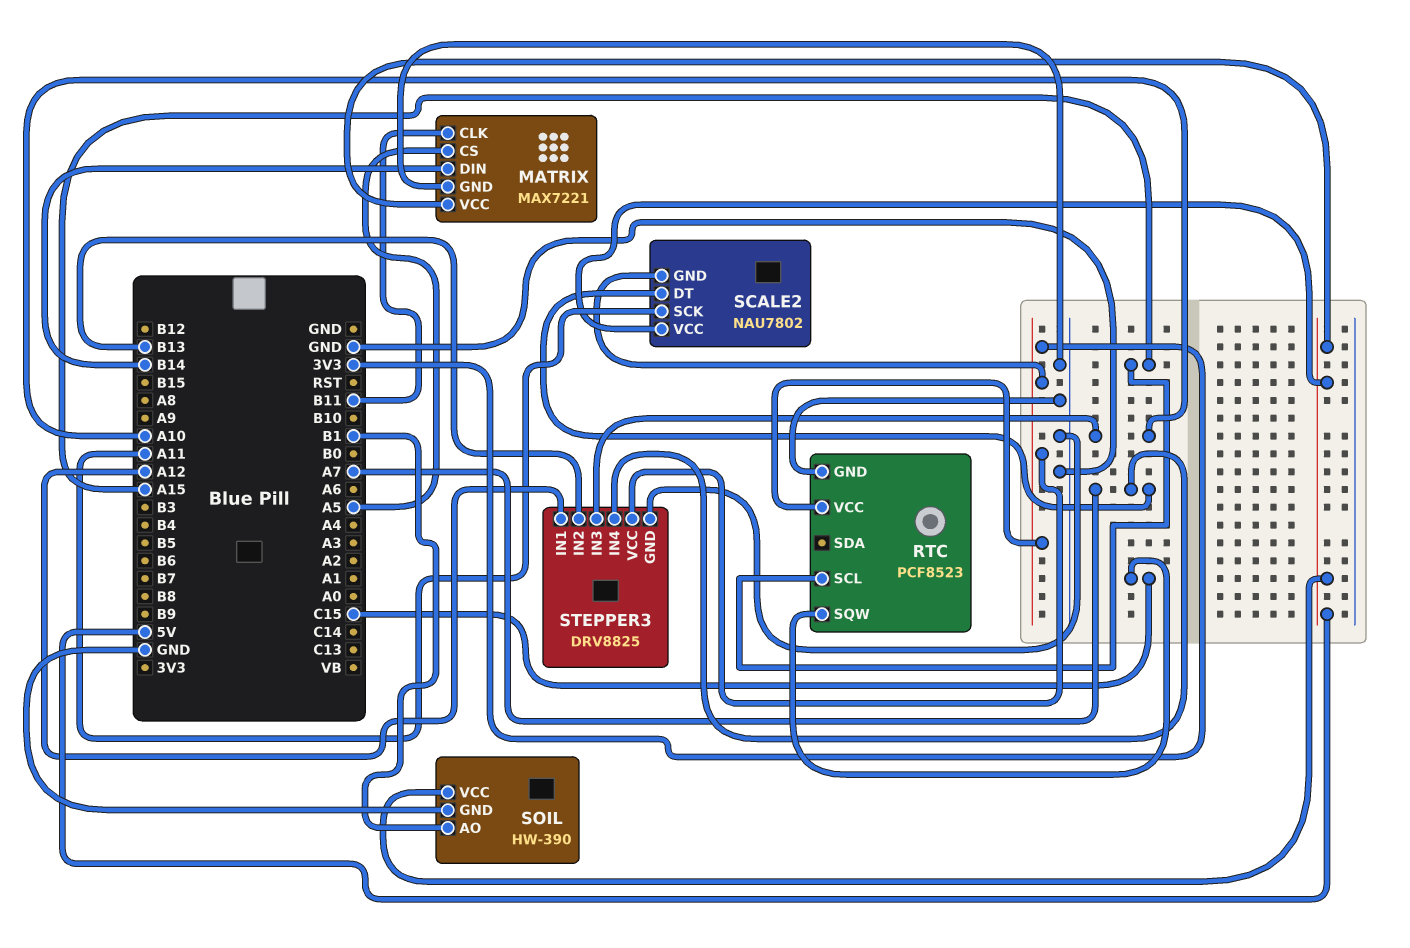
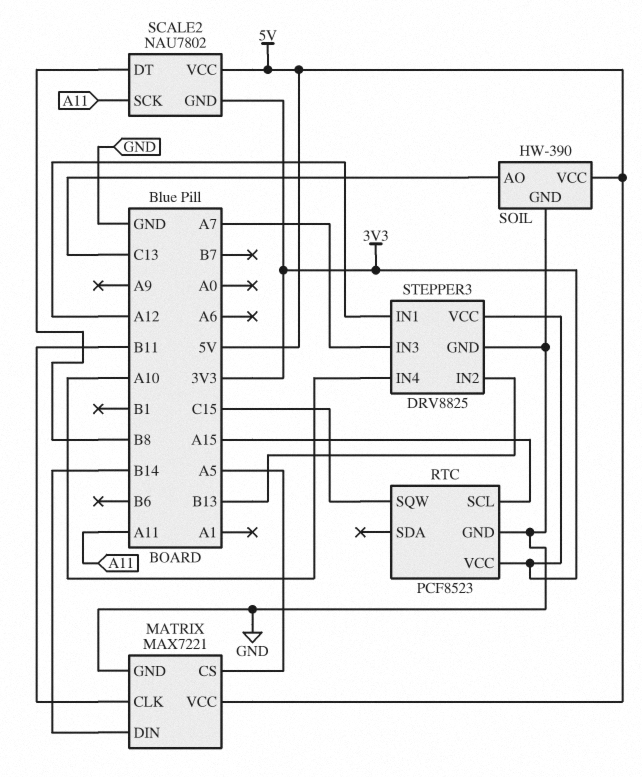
SCALE2 pin DT: A7 -> B8
SOIL pin AO: B1 -> C13
STEPPER3 pin IN3: A10 -> A7
STEPPER3 pin IN4: A7 -> A10

